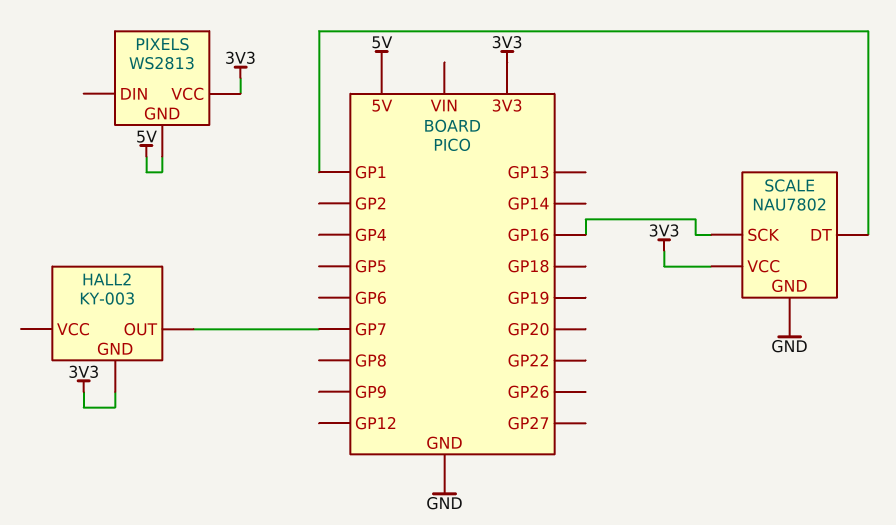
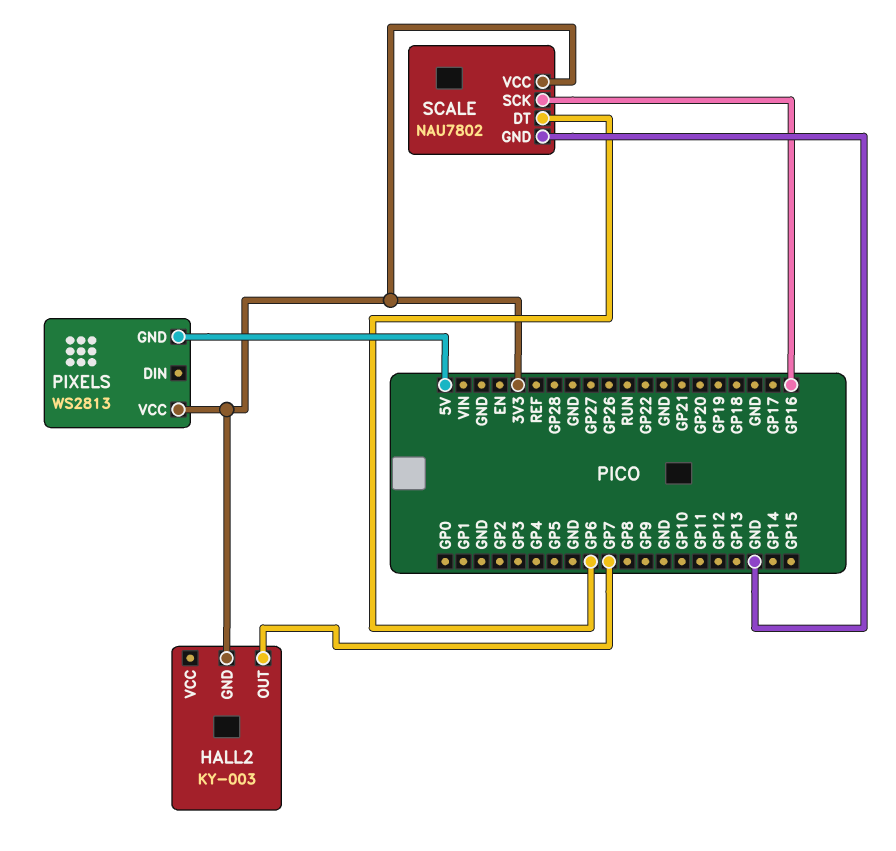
SCALE pin DT: GP1 -> GP6

